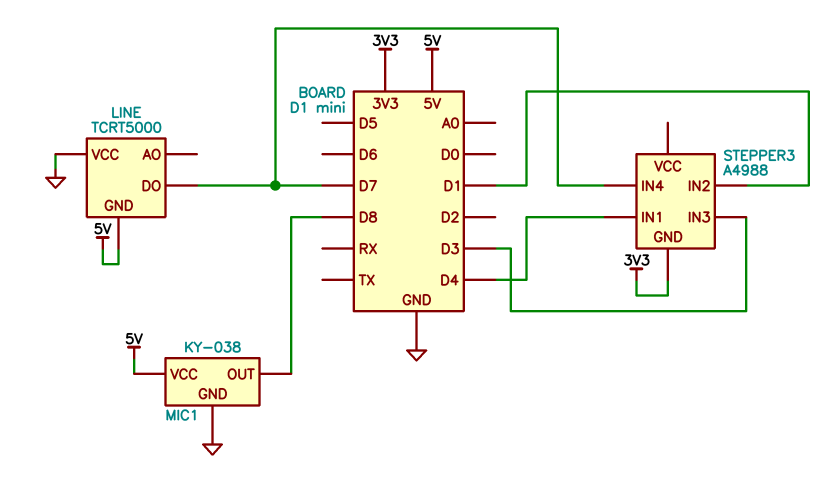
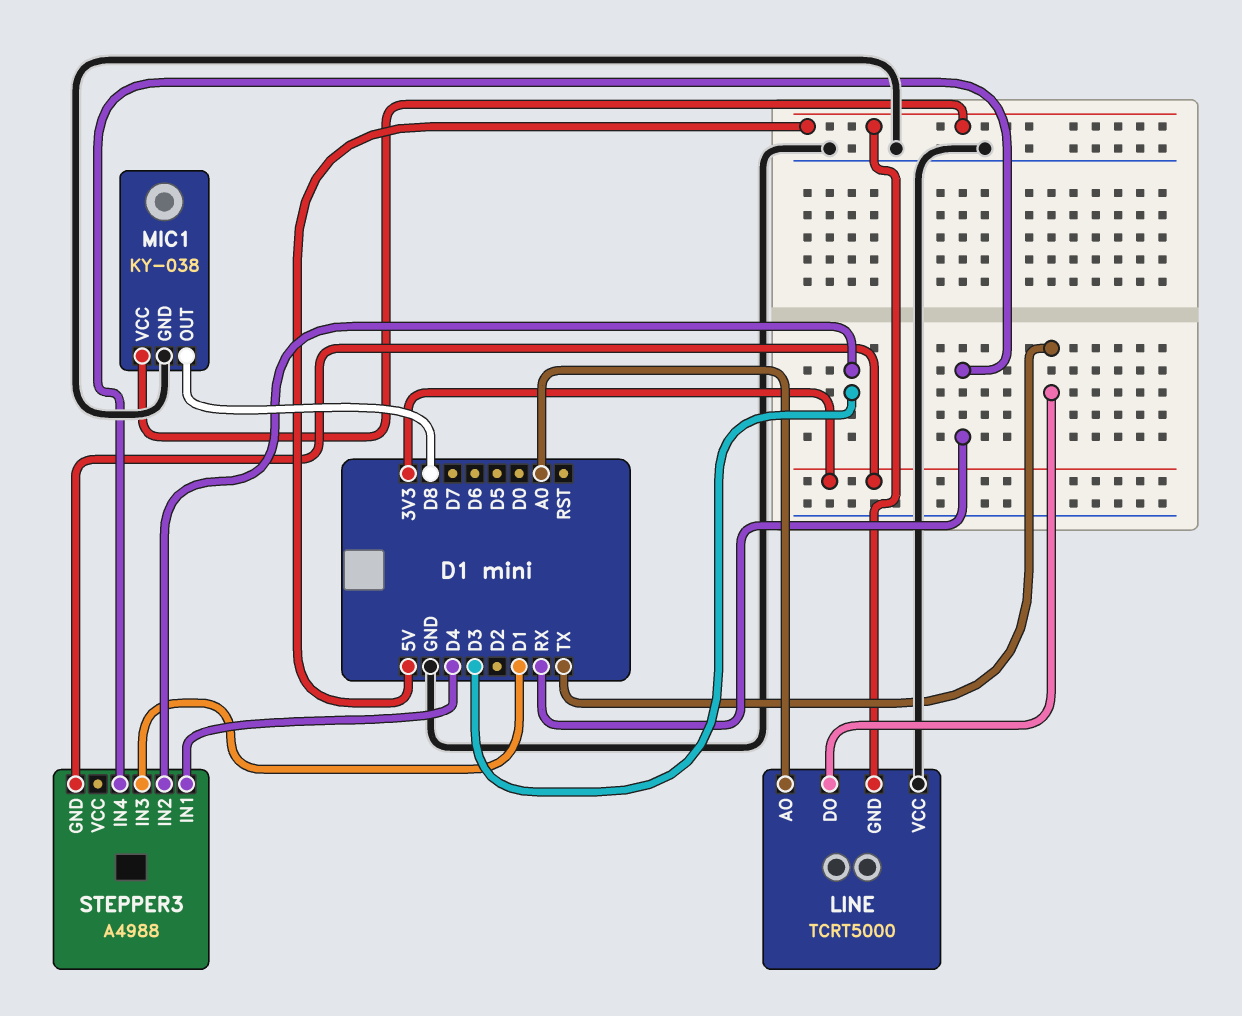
LINE pin AO: none -> A0
LINE pin DO: D7 -> TX
STEPPER3 pin IN2: D1 -> D3
STEPPER3 pin IN3: D3 -> D1
STEPPER3 pin IN4: D7 -> RX

